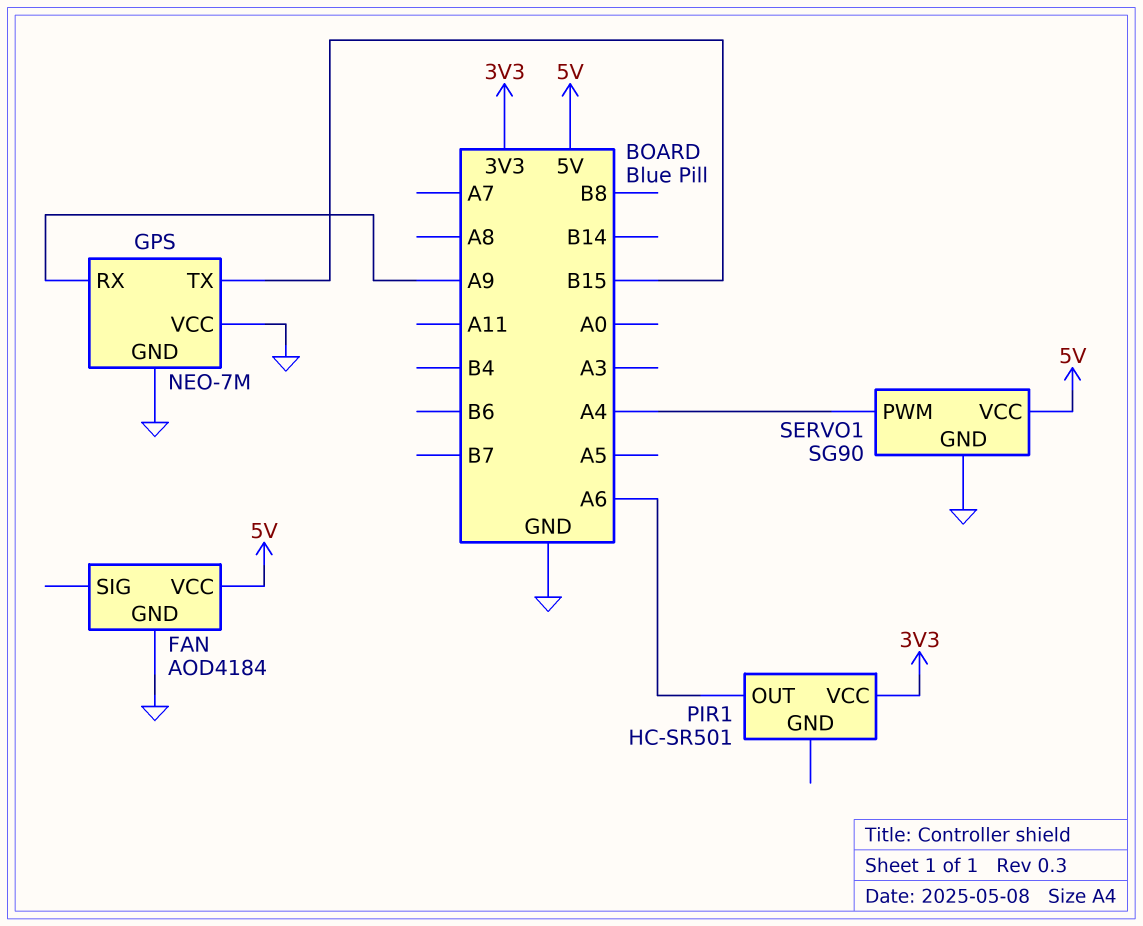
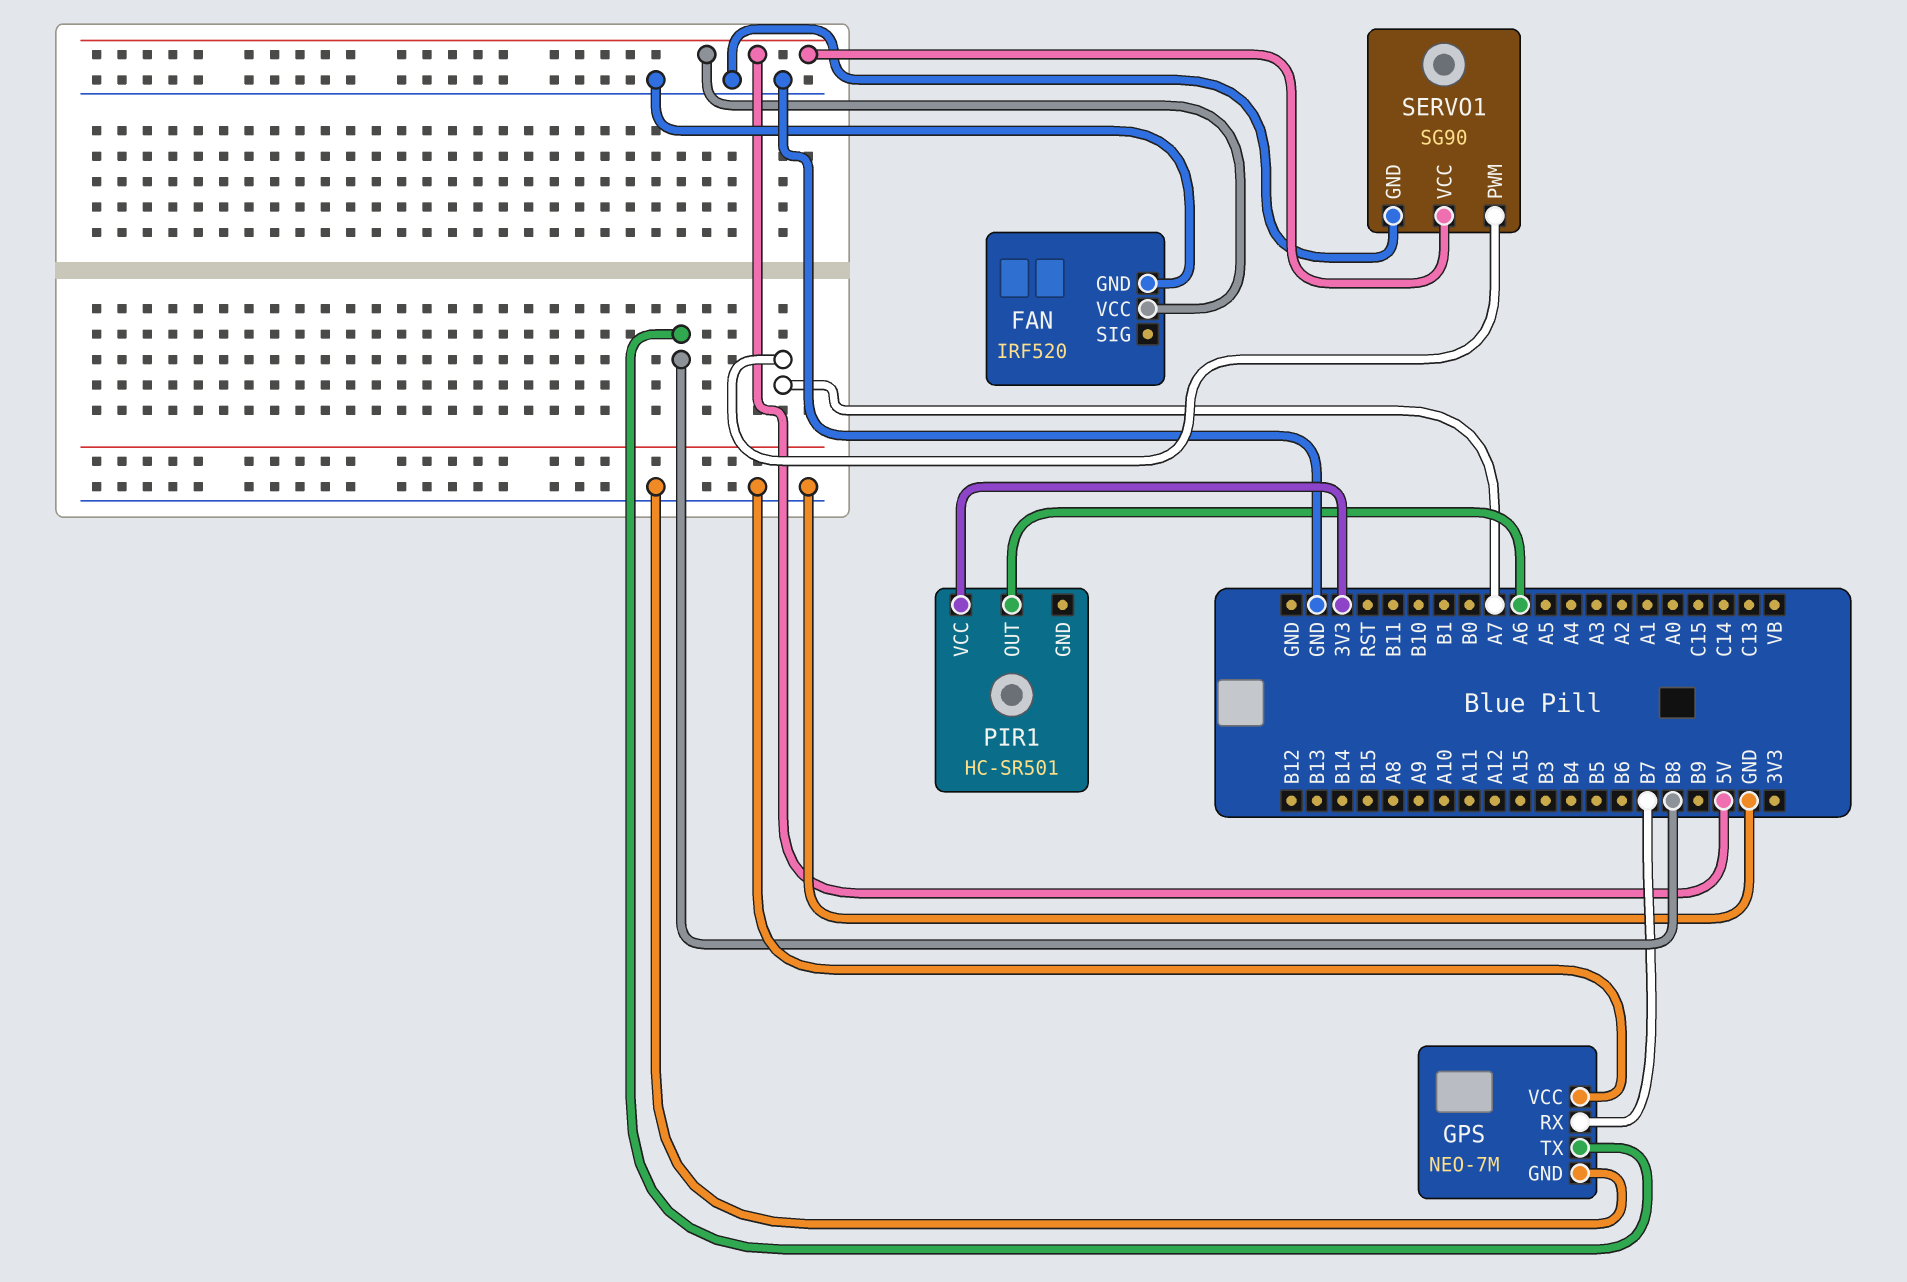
FAN: AOD4184 -> IRF520
GPS pin RX: A9 -> B7
GPS pin TX: B15 -> B8
SERVO1 pin PWM: A4 -> A7

